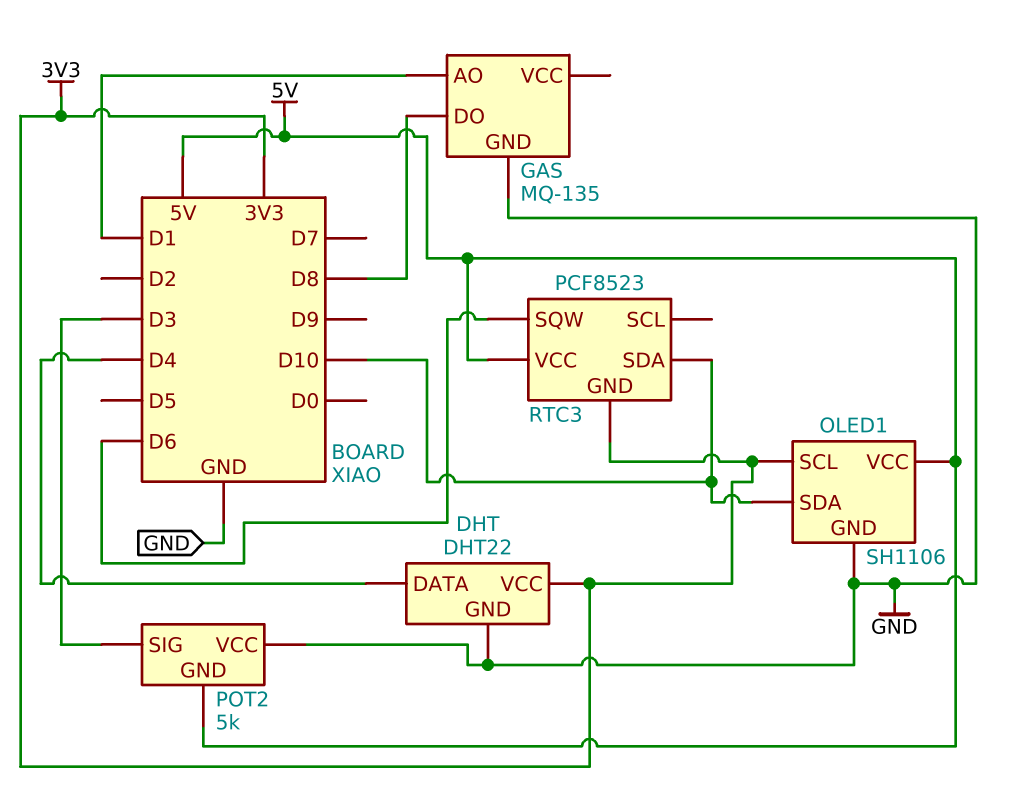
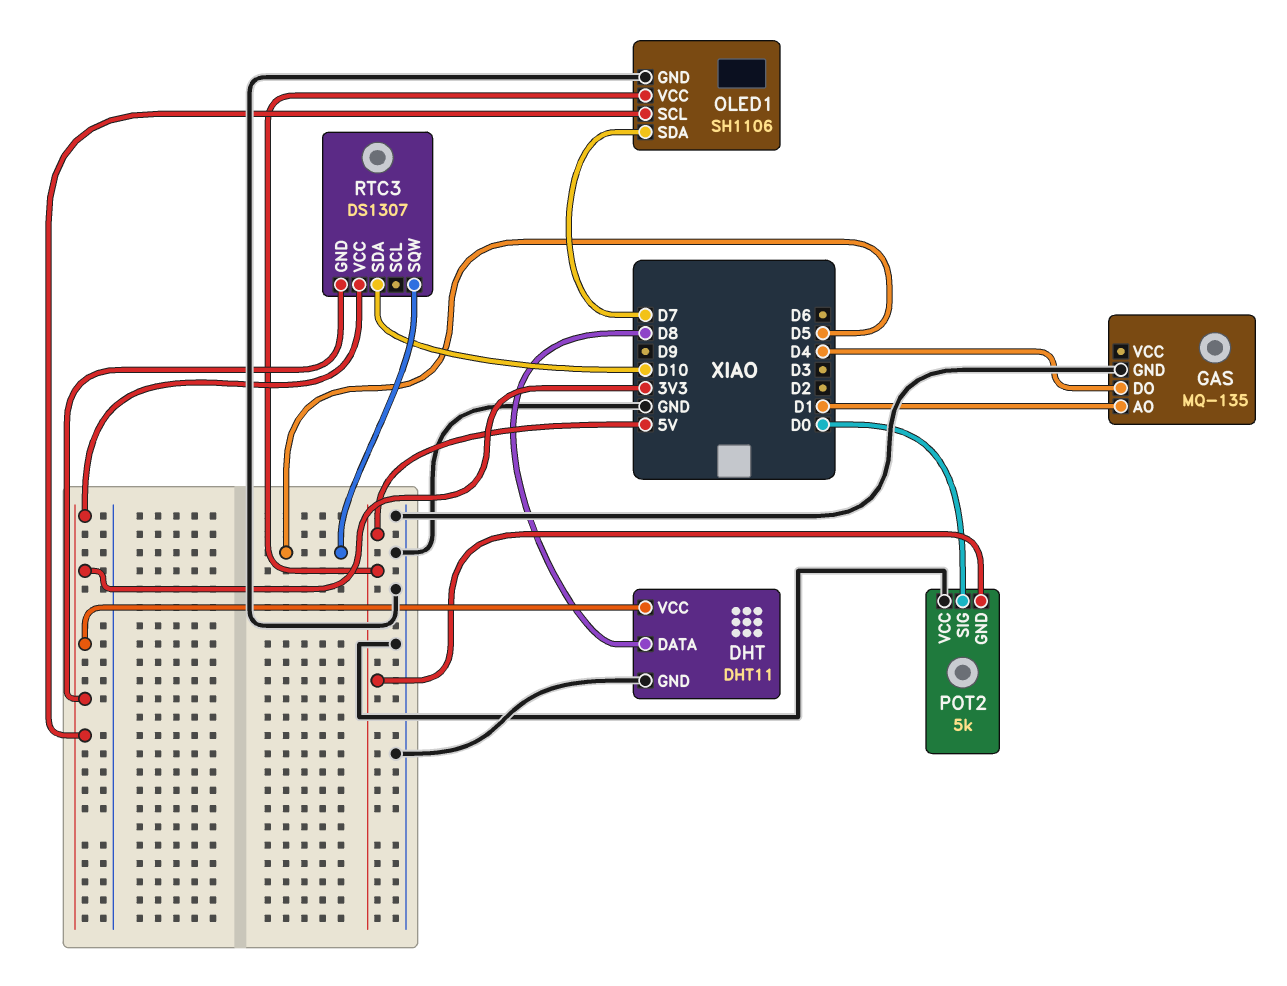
DHT: DHT22 -> DHT11
DHT pin DATA: D4 -> D8
GAS pin DO: D8 -> D4
OLED1 pin SDA: D10 -> D7
POT2 pin SIG: D3 -> D0
RTC3: PCF8523 -> DS1307
RTC3 pin SQW: D6 -> D5
RTC3 pin VCC: 5V -> 3V3

